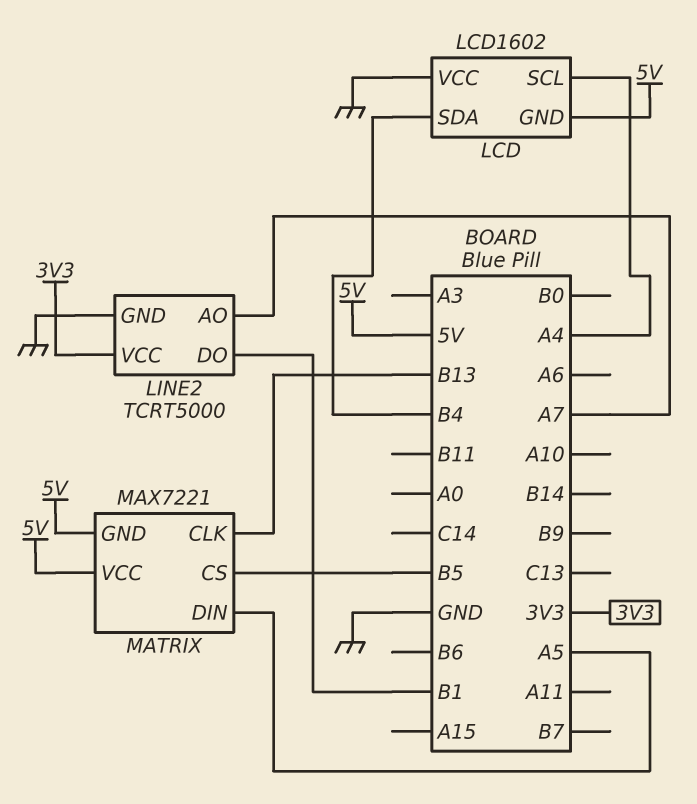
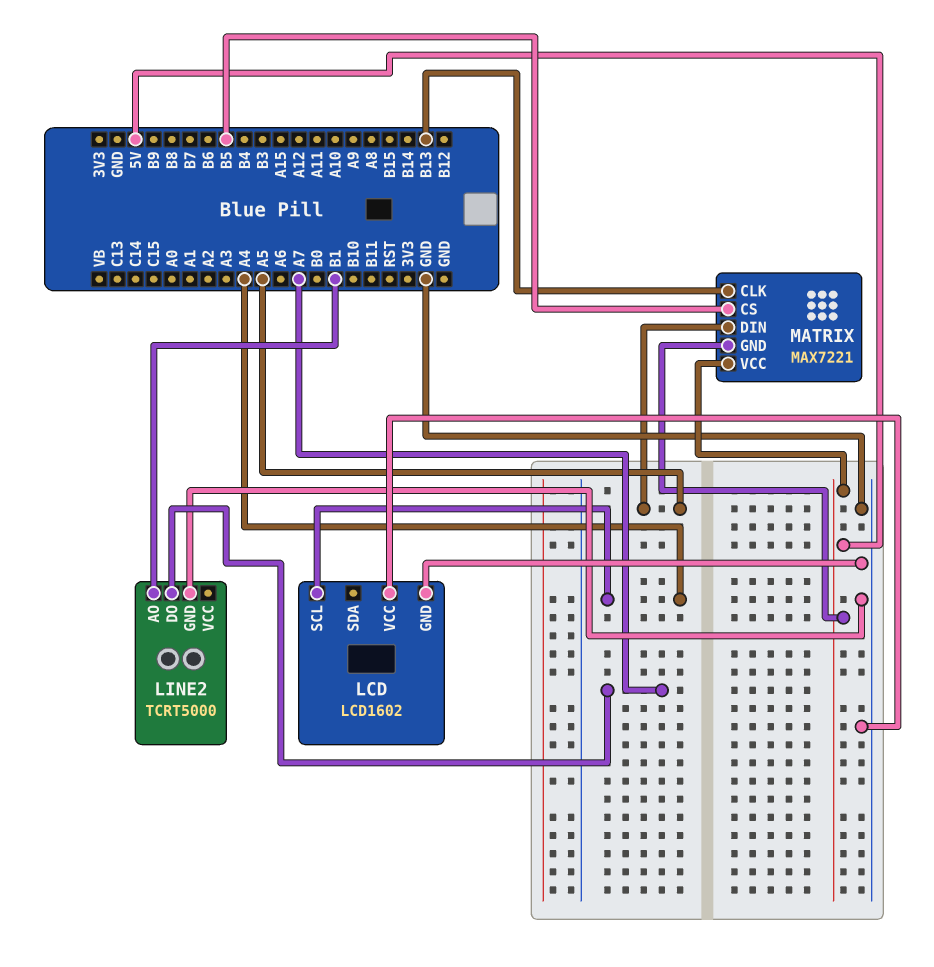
LCD pin GND: 5V -> GND
LCD pin SDA: B4 -> none
LINE2 pin AO: A7 -> B1
LINE2 pin DO: B1 -> A7
LINE2 pin VCC: 3V3 -> none

